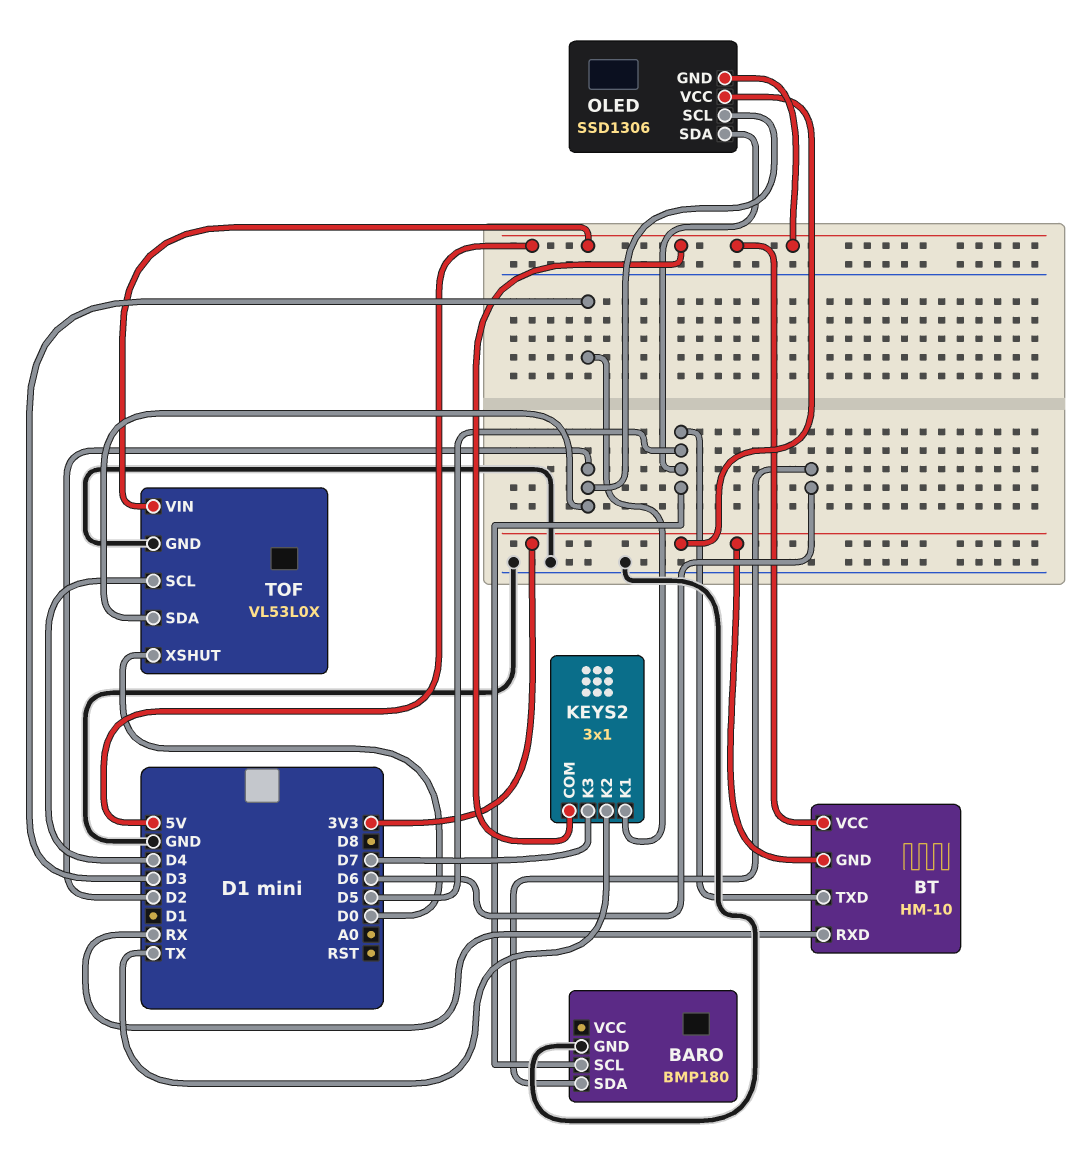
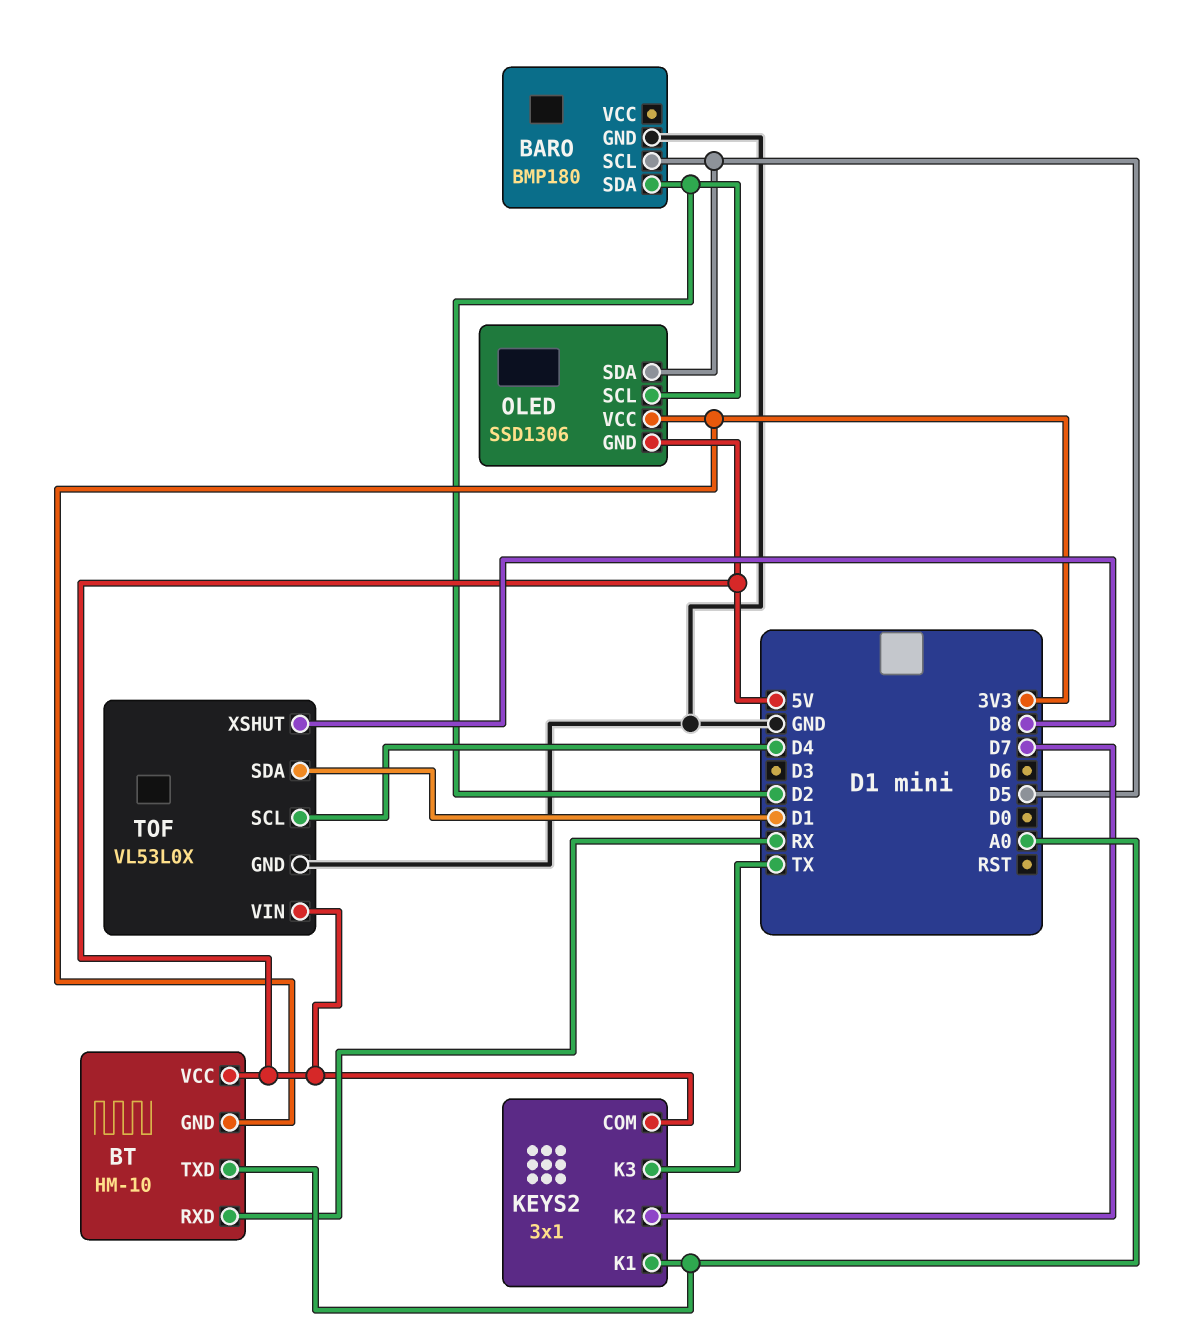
BARO pin SDA: D6 -> D2
BT pin TXD: D5 -> A0
KEYS2 pin K1: D3 -> A0
KEYS2 pin K2: TX -> D7
KEYS2 pin K3: D7 -> TX
TOF pin SDA: D2 -> D1
TOF pin XSHUT: D0 -> D8

